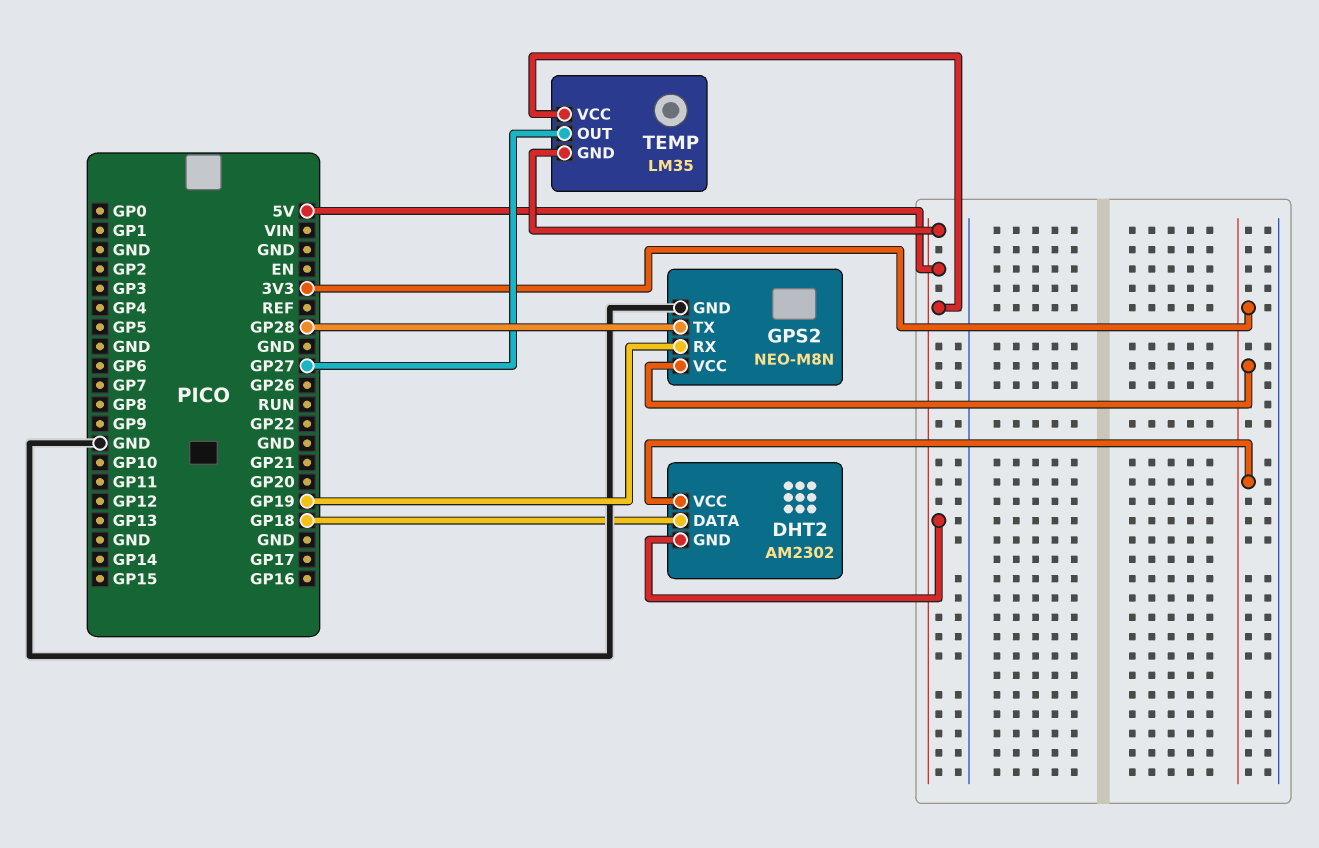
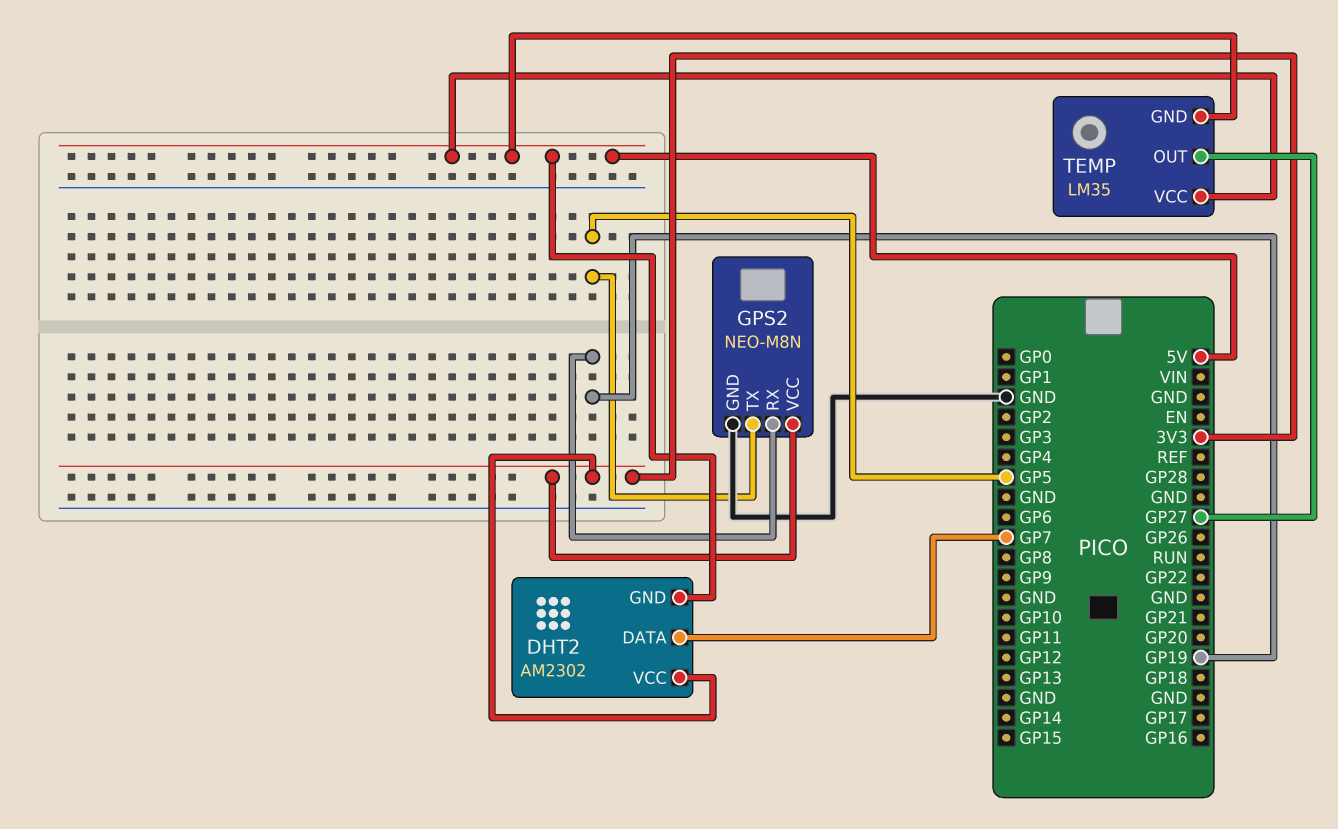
DHT2 pin DATA: GP18 -> GP7
GPS2 pin TX: GP28 -> GP5

